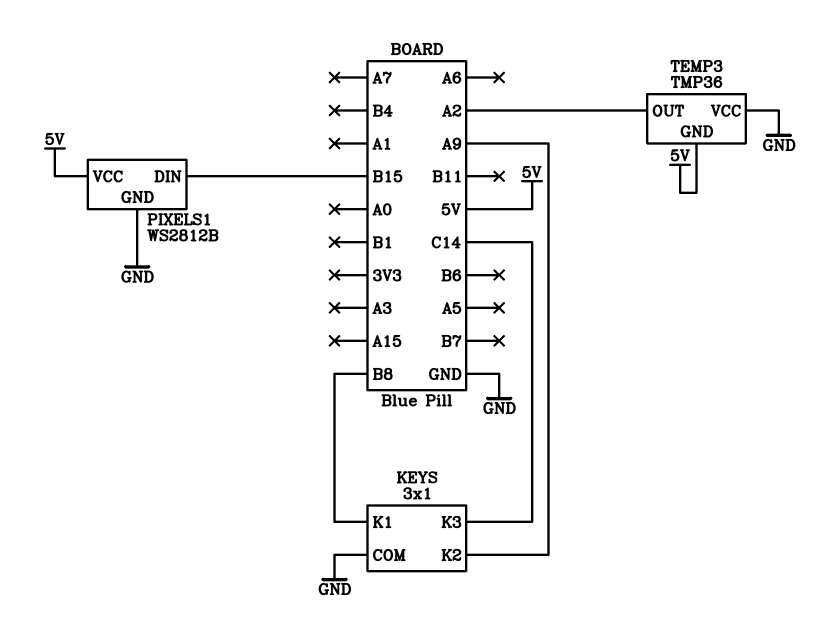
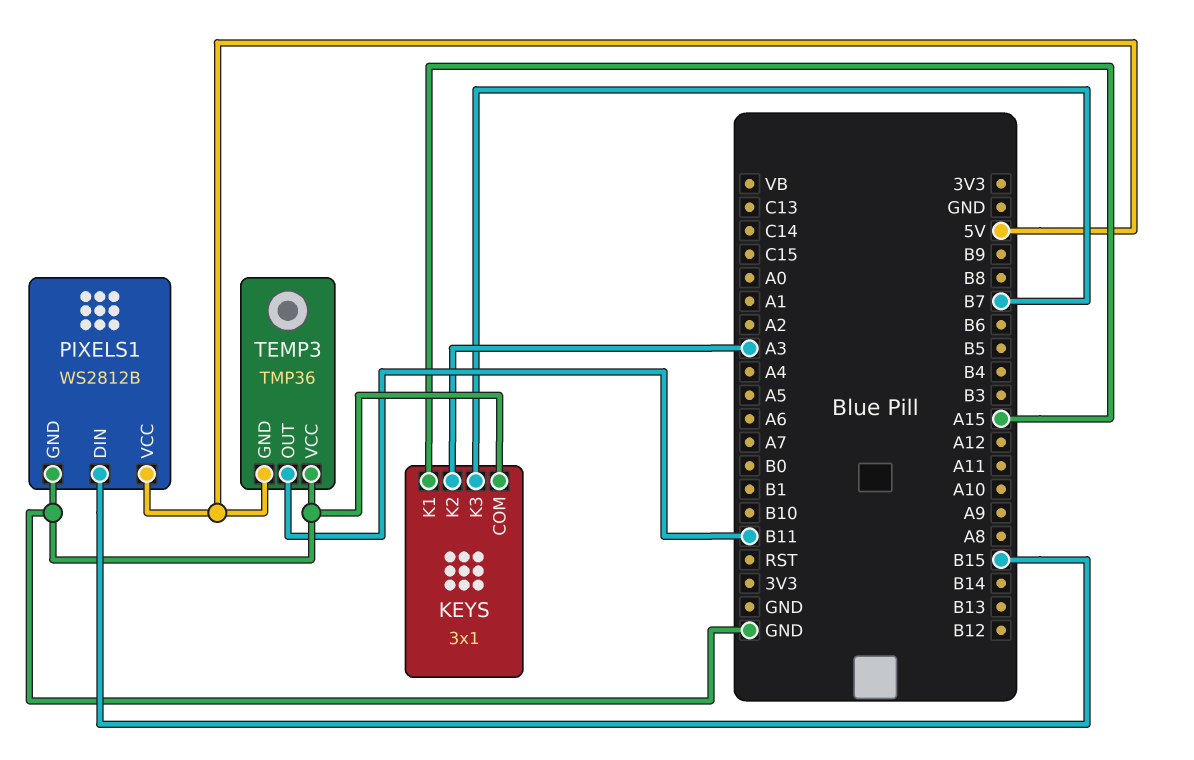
KEYS pin K1: B8 -> A15
KEYS pin K2: A9 -> A3
KEYS pin K3: C14 -> B7
TEMP3 pin OUT: A2 -> B11

